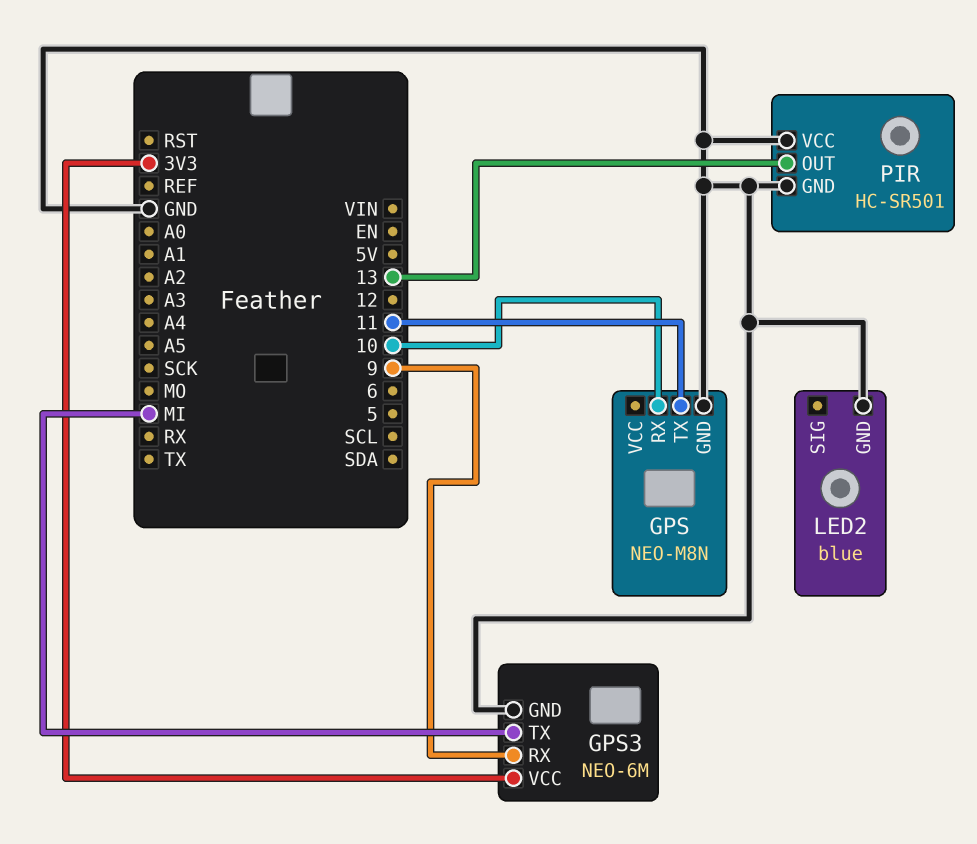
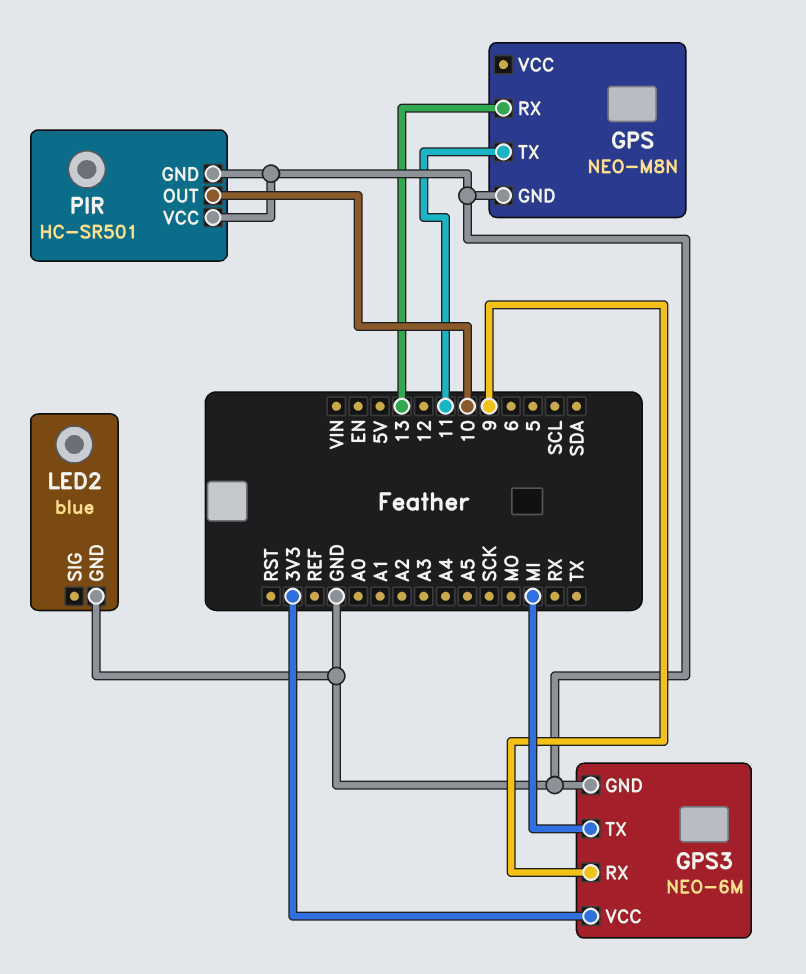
GPS pin RX: 10 -> 13
PIR pin OUT: 13 -> 10

